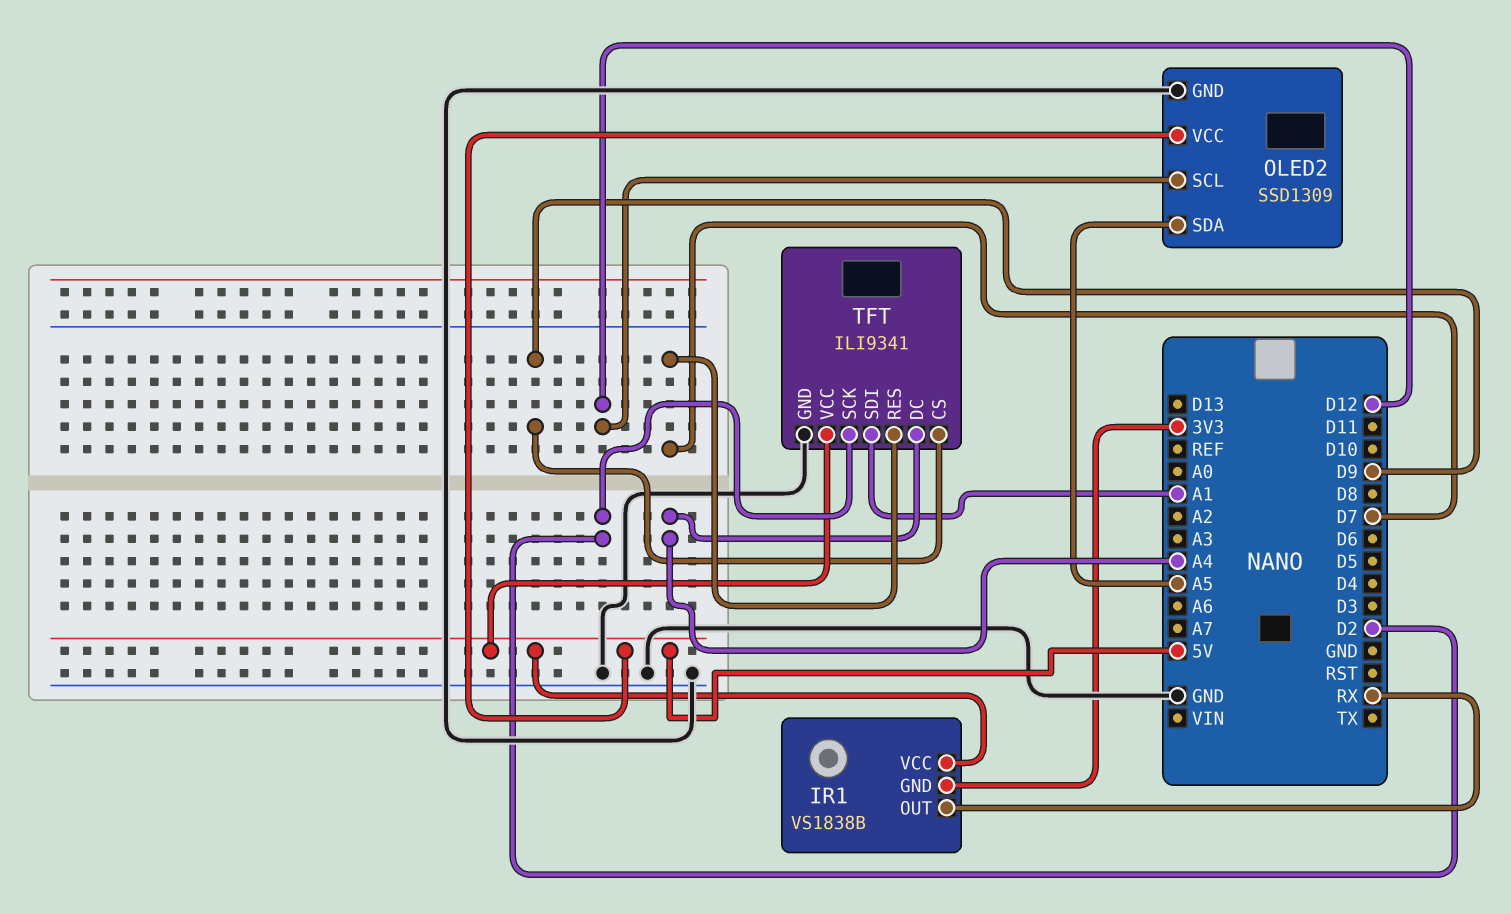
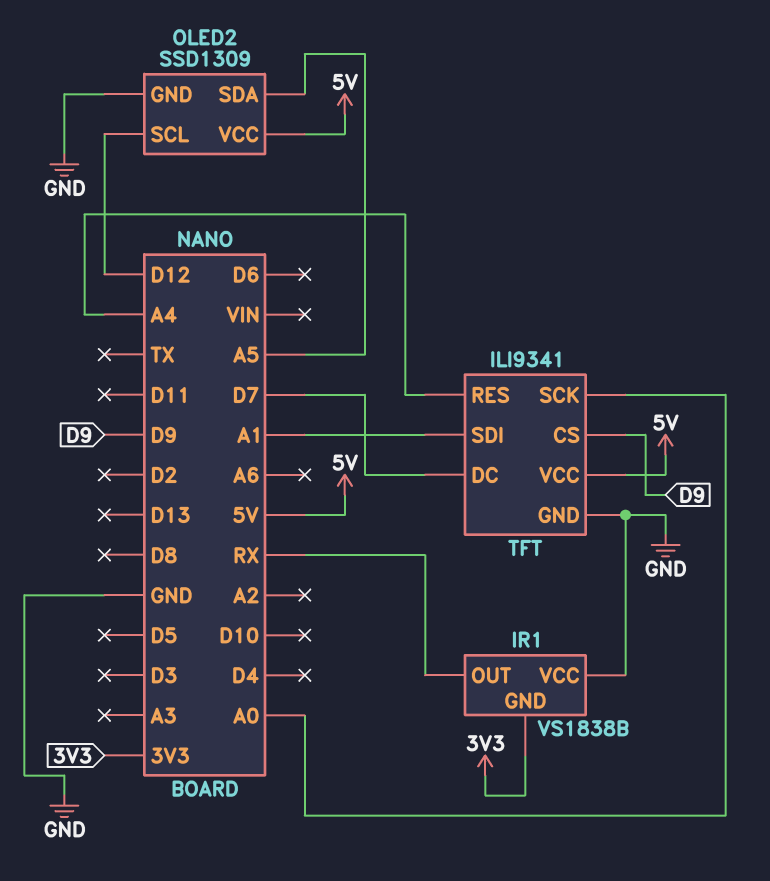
IR1 pin VCC: 5V -> GND
TFT pin DC: A4 -> D7
TFT pin RES: D7 -> A4
TFT pin SCK: D2 -> A0

